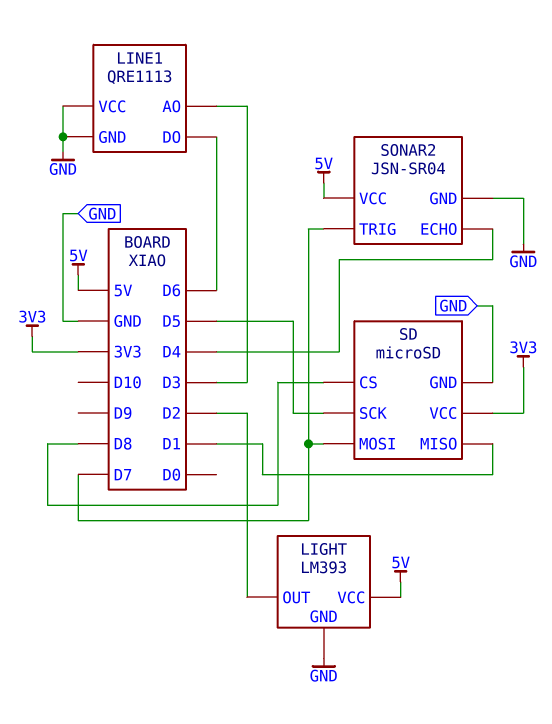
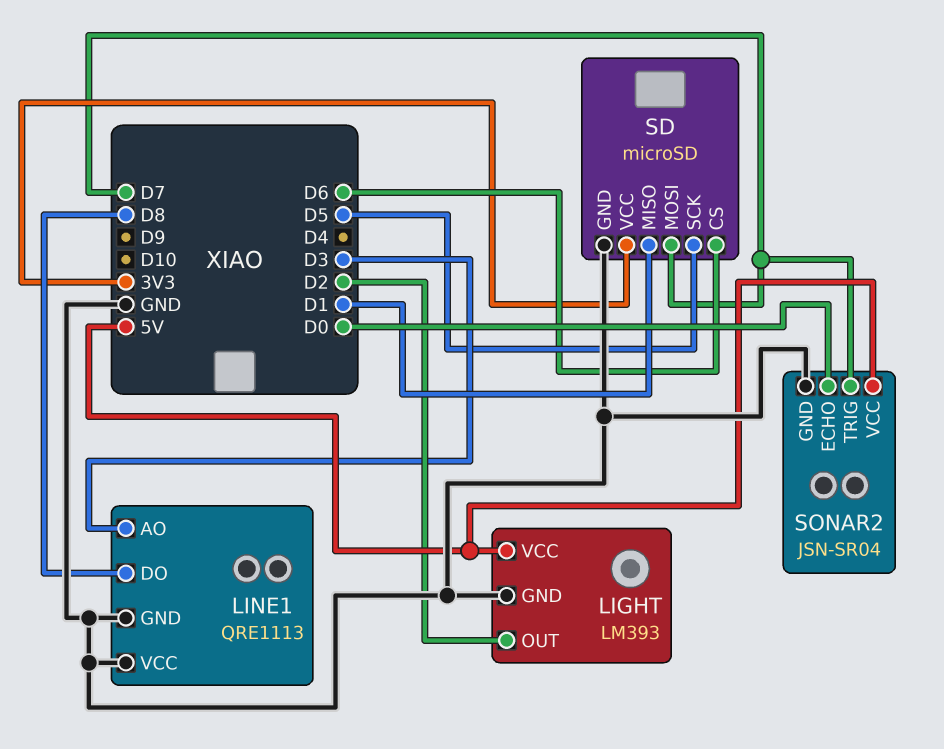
LINE1 pin DO: D6 -> D8
SD pin CS: D8 -> D6
SONAR2 pin ECHO: D4 -> D0

